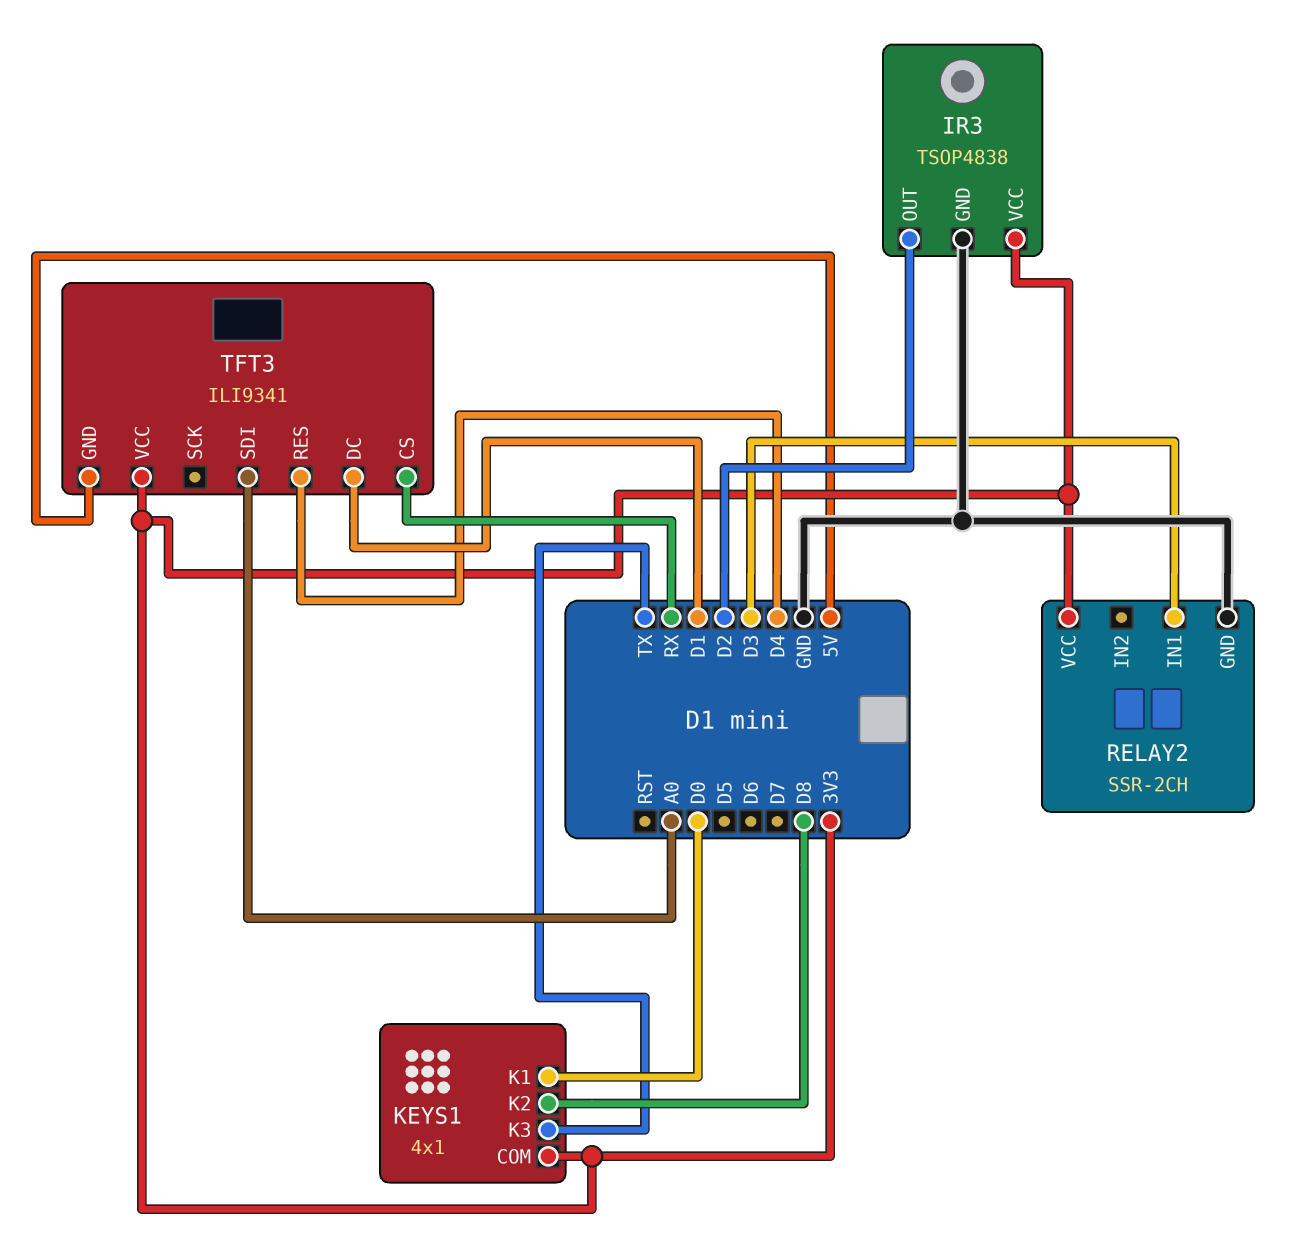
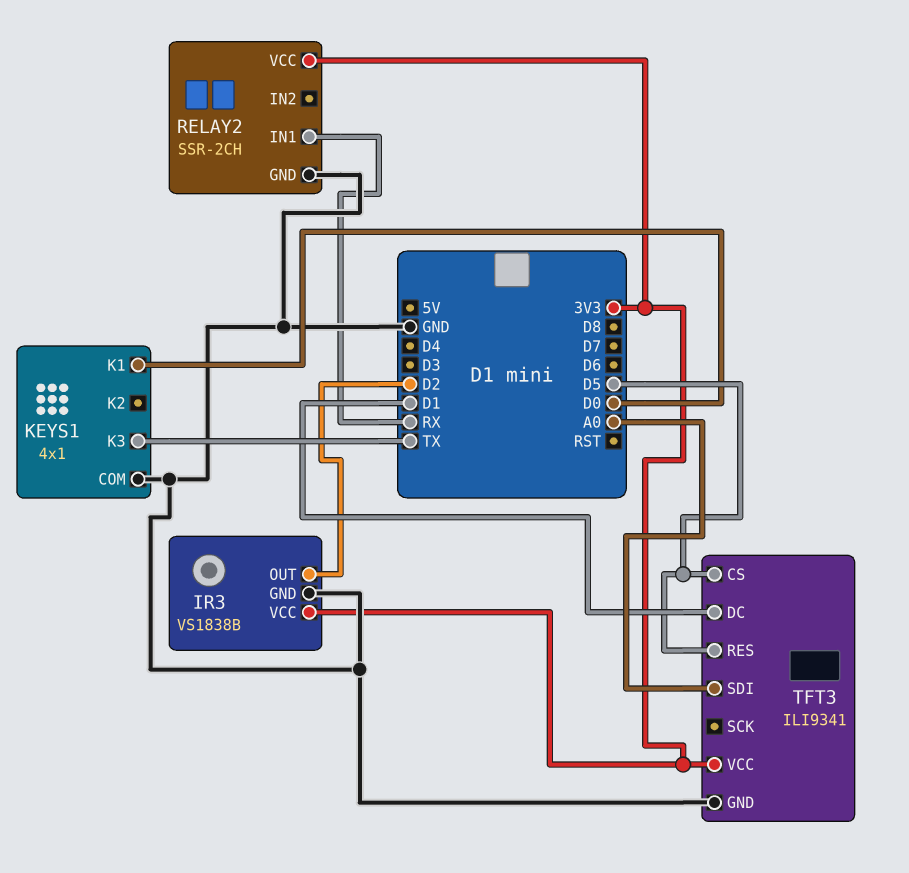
IR3: TSOP4838 -> VS1838B
KEYS1 pin COM: 3V3 -> GND
KEYS1 pin K2: D8 -> none
RELAY2 pin IN1: D3 -> RX
TFT3 pin CS: RX -> D5
TFT3 pin GND: 5V -> GND
TFT3 pin RES: D4 -> D5

